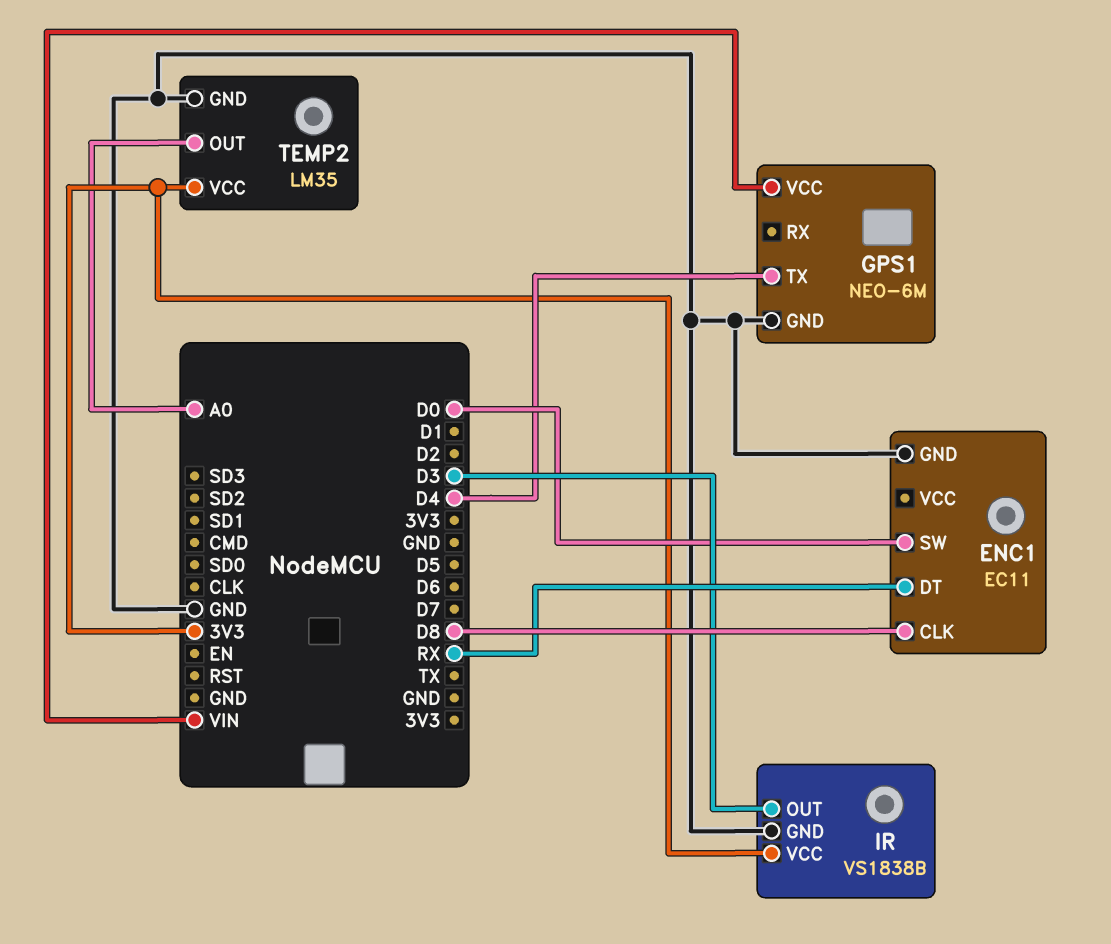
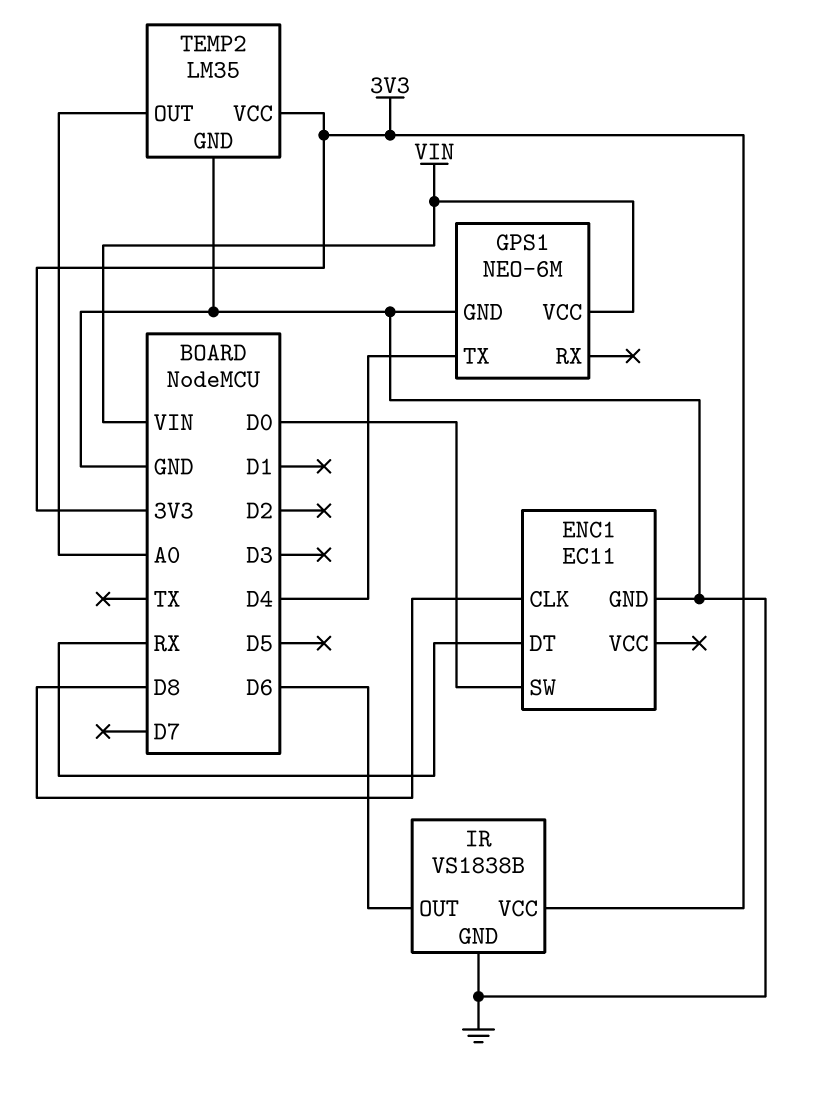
IR pin OUT: D3 -> D6

